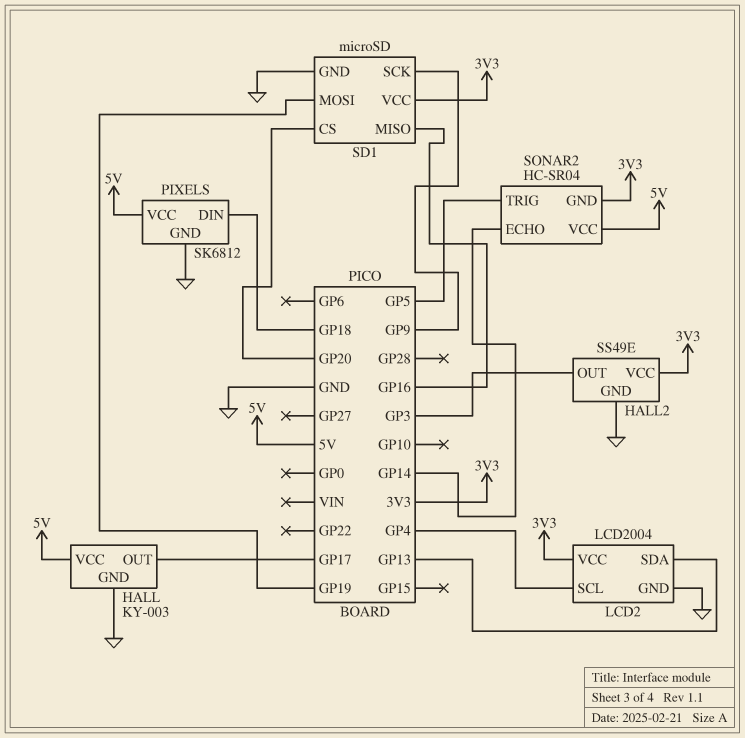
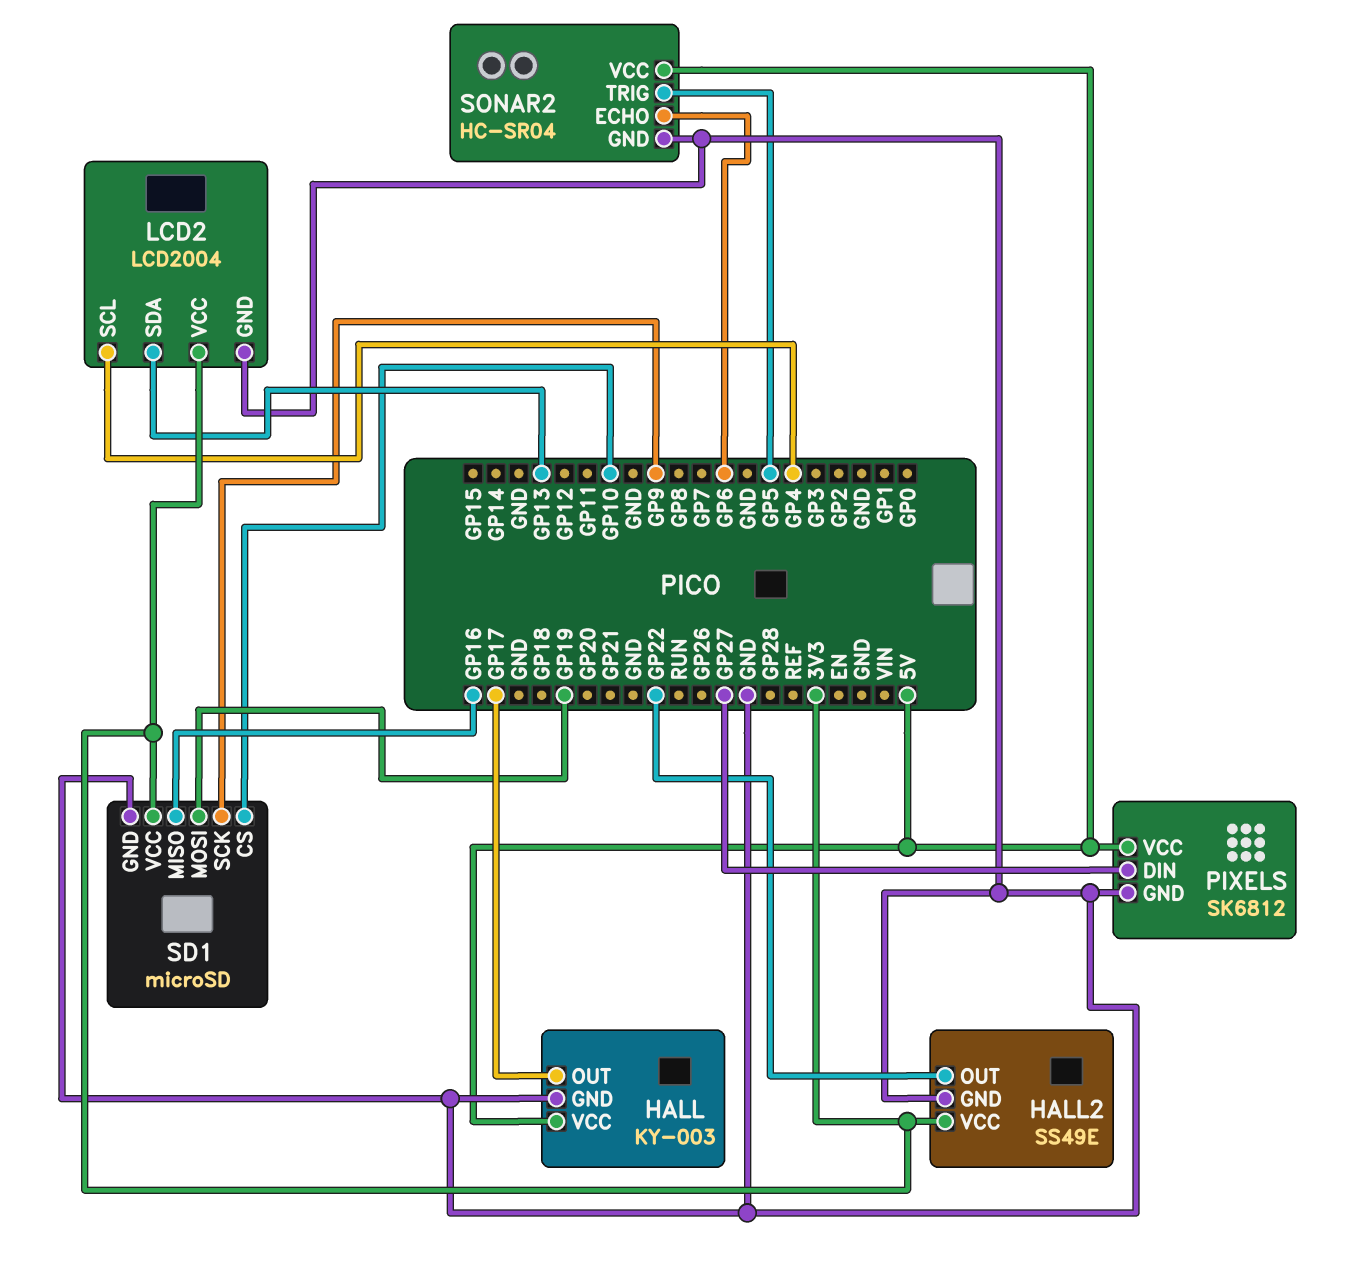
HALL2 pin OUT: GP3 -> GP22
PIXELS pin DIN: GP18 -> GP27
SD1 pin CS: GP20 -> GP10
SONAR2 pin ECHO: GP14 -> GP6
SONAR2 pin GND: 3V3 -> GND

